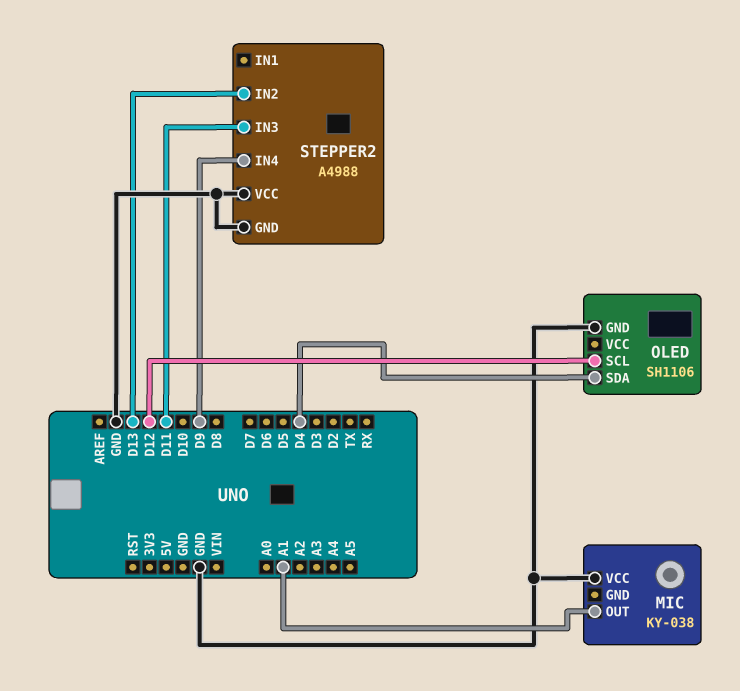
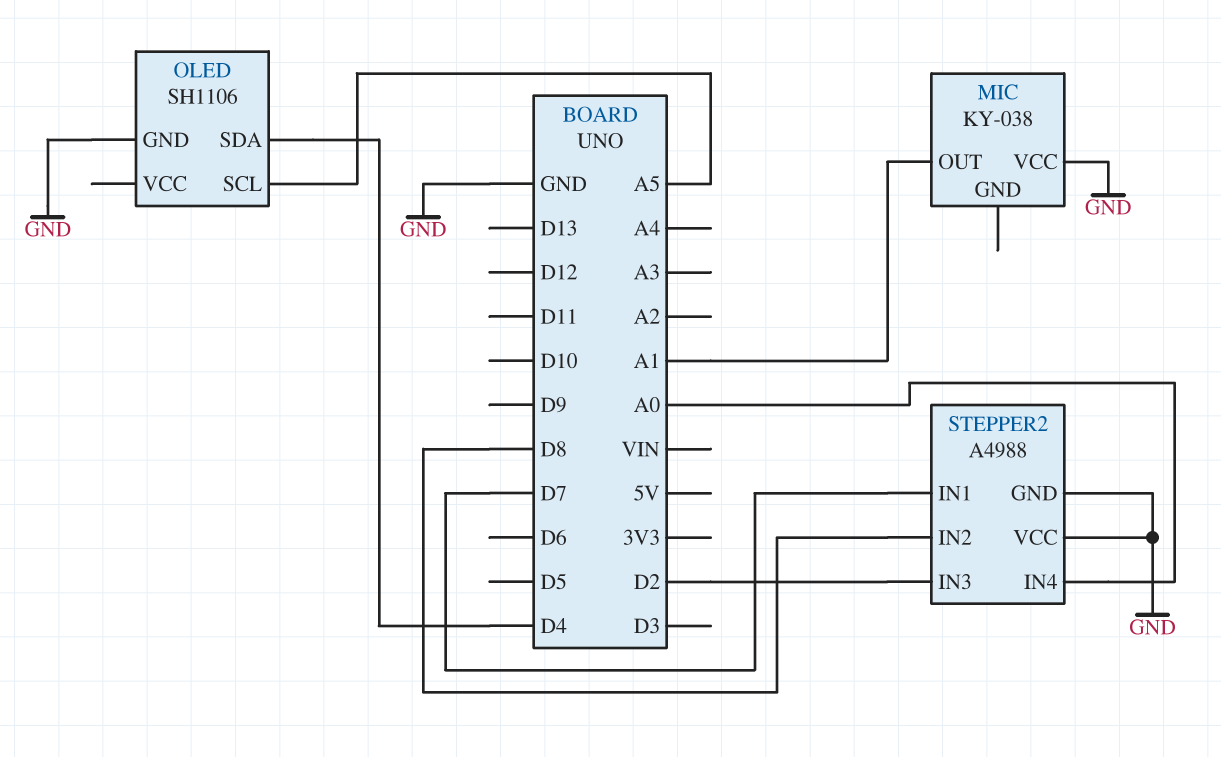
OLED pin SCL: D12 -> A5
STEPPER2 pin IN1: none -> D7
STEPPER2 pin IN2: D13 -> D8
STEPPER2 pin IN3: D11 -> D2
STEPPER2 pin IN4: D9 -> A0

